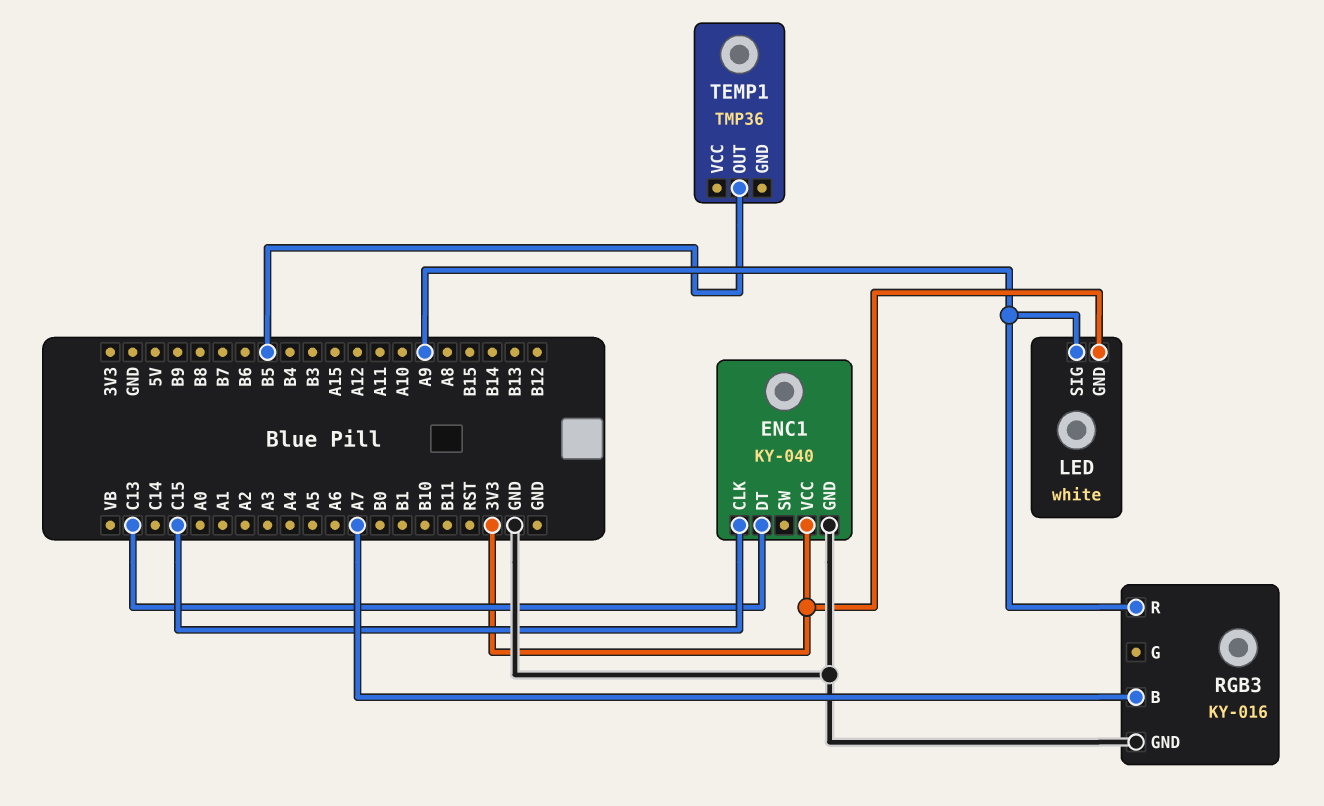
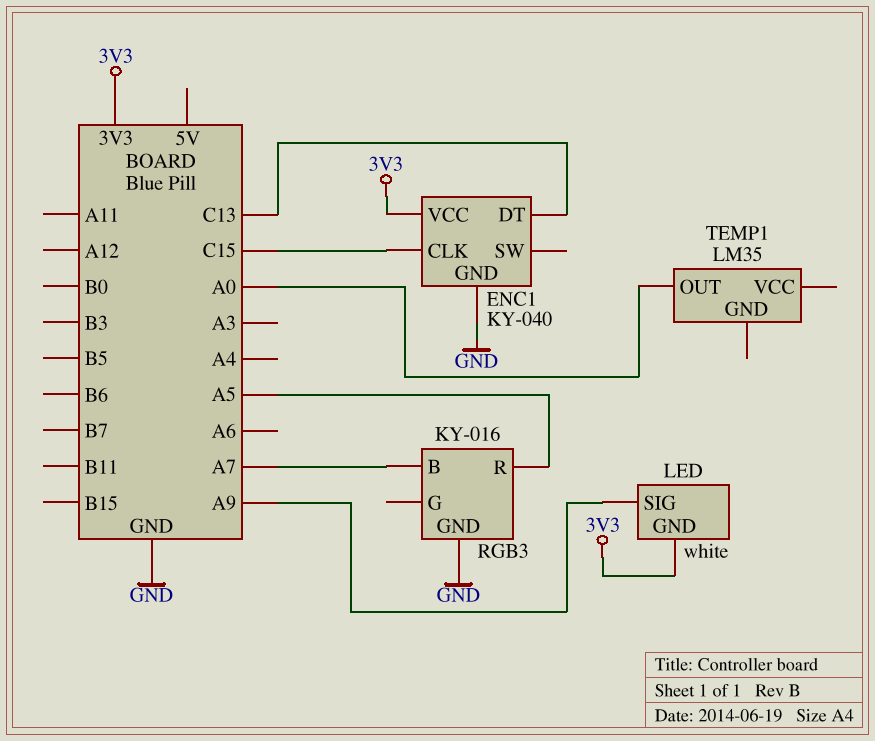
RGB3 pin R: A9 -> A5
TEMP1: TMP36 -> LM35
TEMP1 pin OUT: B5 -> A0

